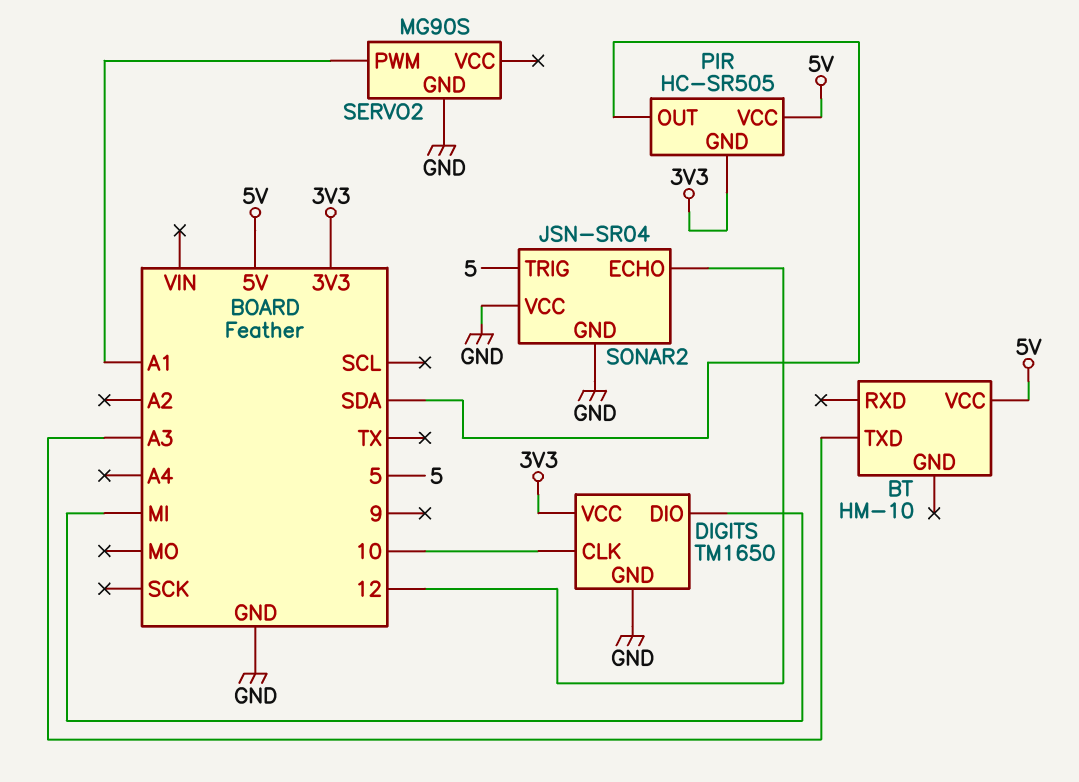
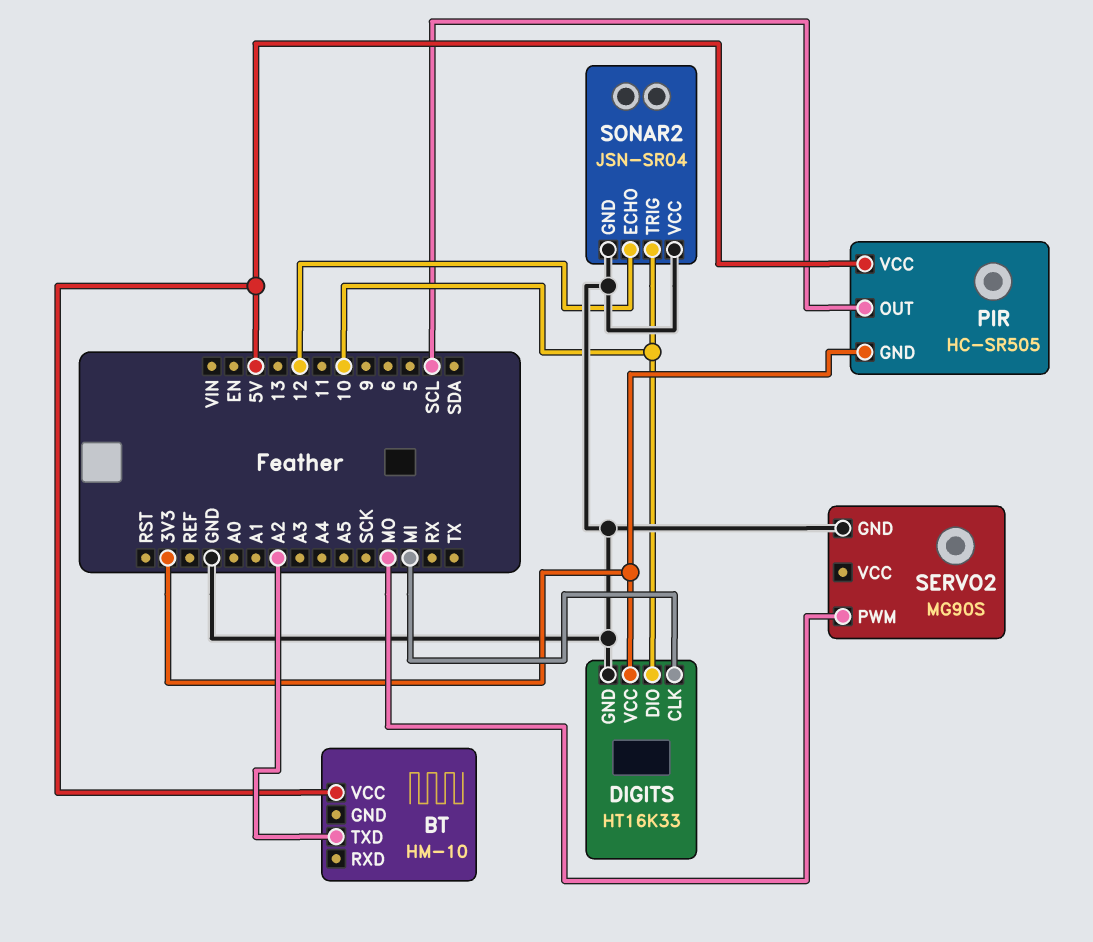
BT pin TXD: A3 -> A2
DIGITS: TM1650 -> HT16K33
DIGITS pin CLK: 10 -> MI
DIGITS pin DIO: MI -> 10
PIR pin OUT: SDA -> SCL
SERVO2 pin PWM: A1 -> MO
SONAR2 pin TRIG: 5 -> 10

